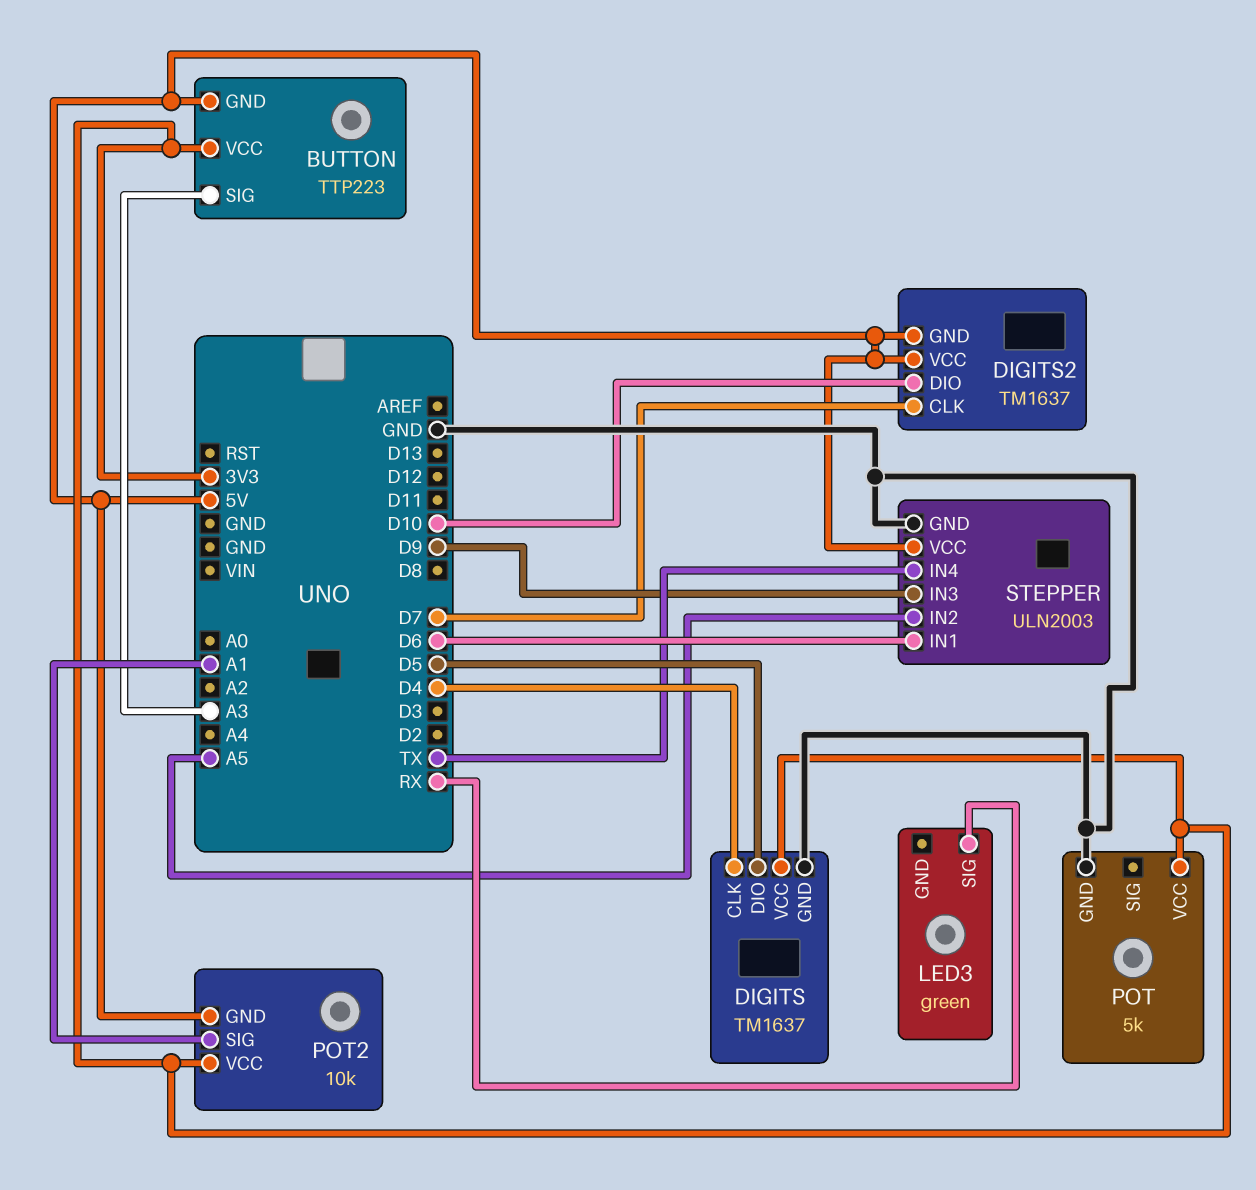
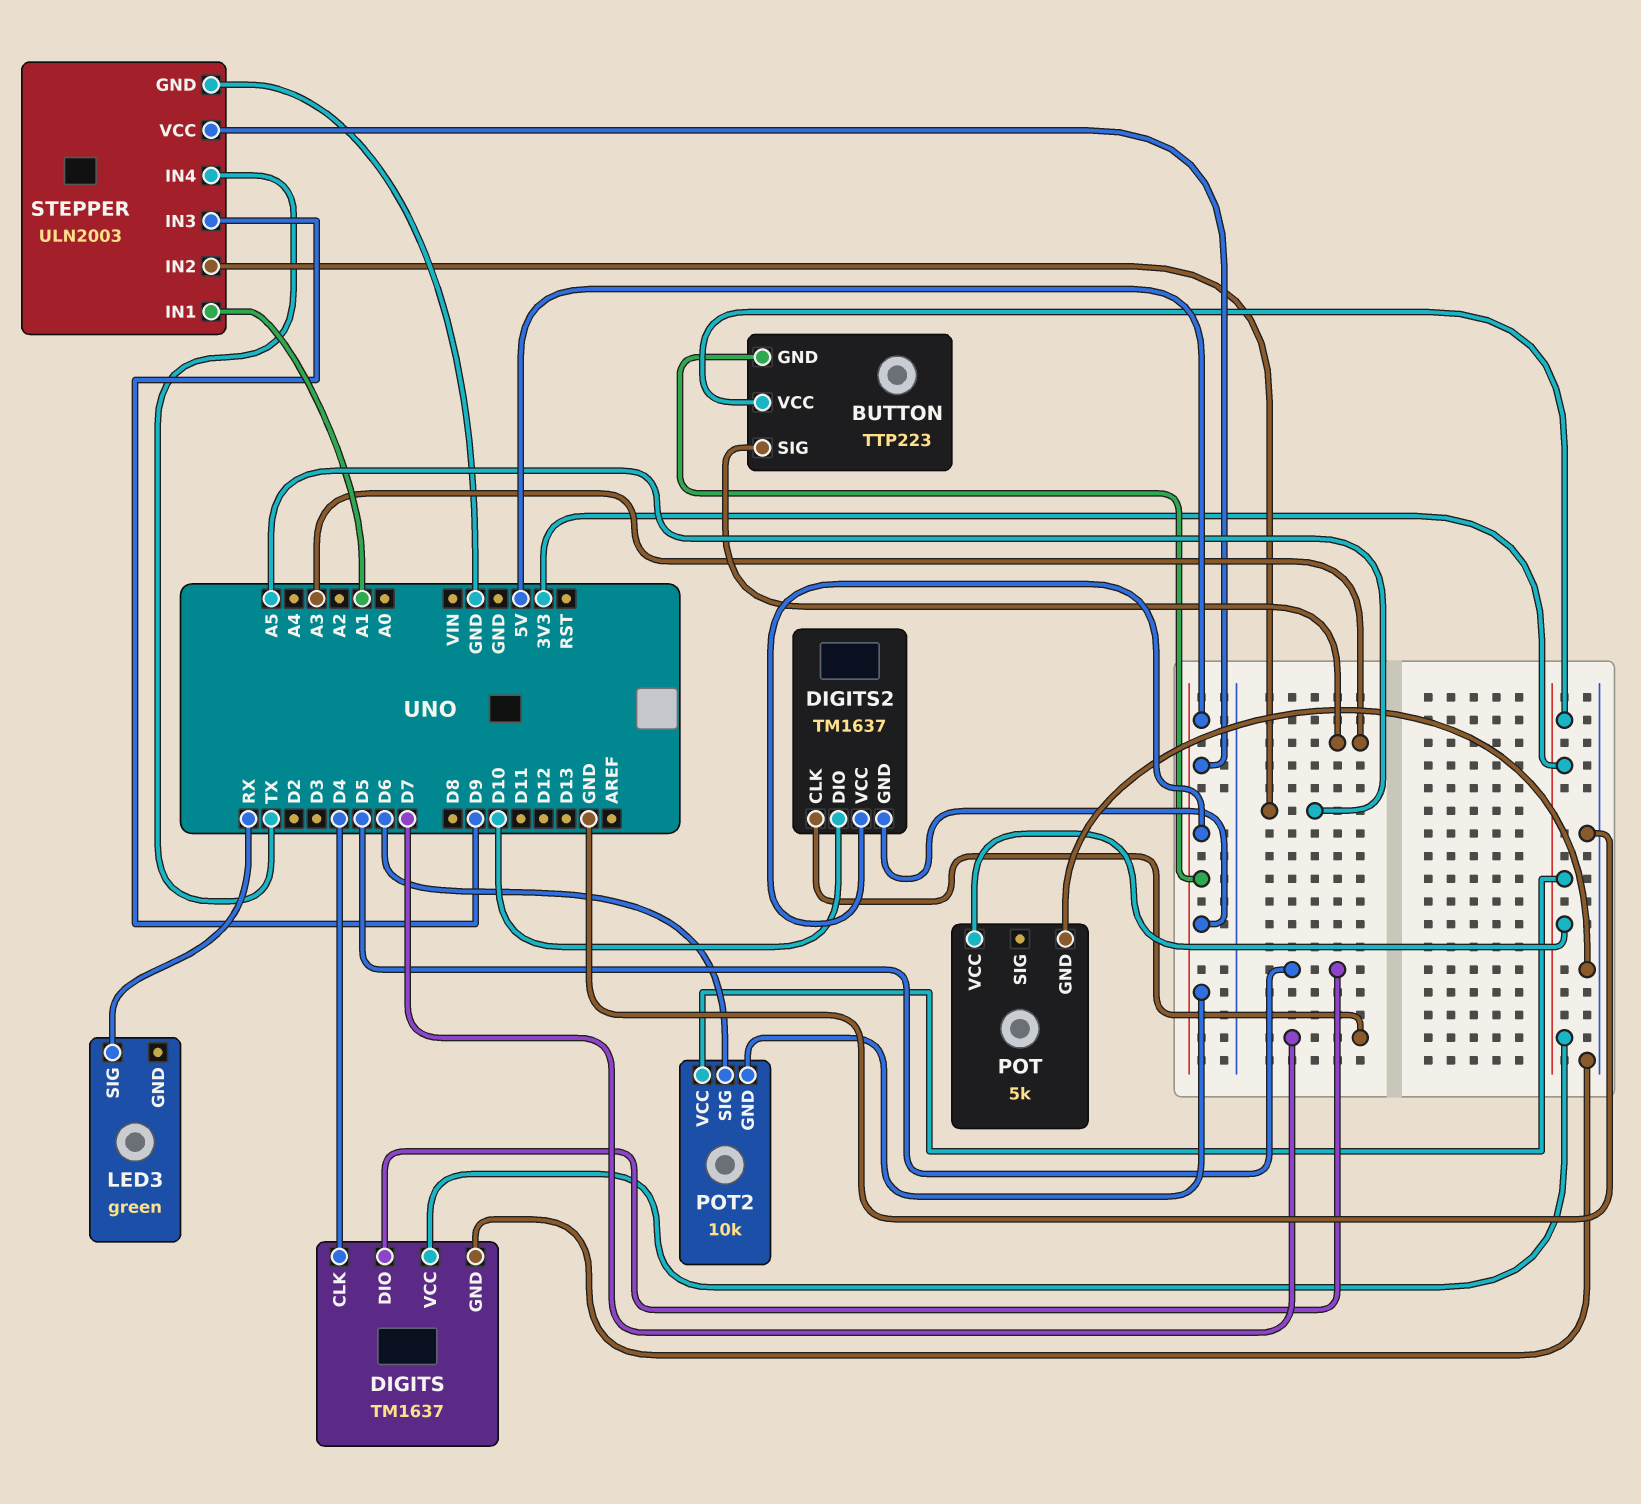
POT2 pin SIG: A1 -> D6
STEPPER pin IN1: D6 -> A1

